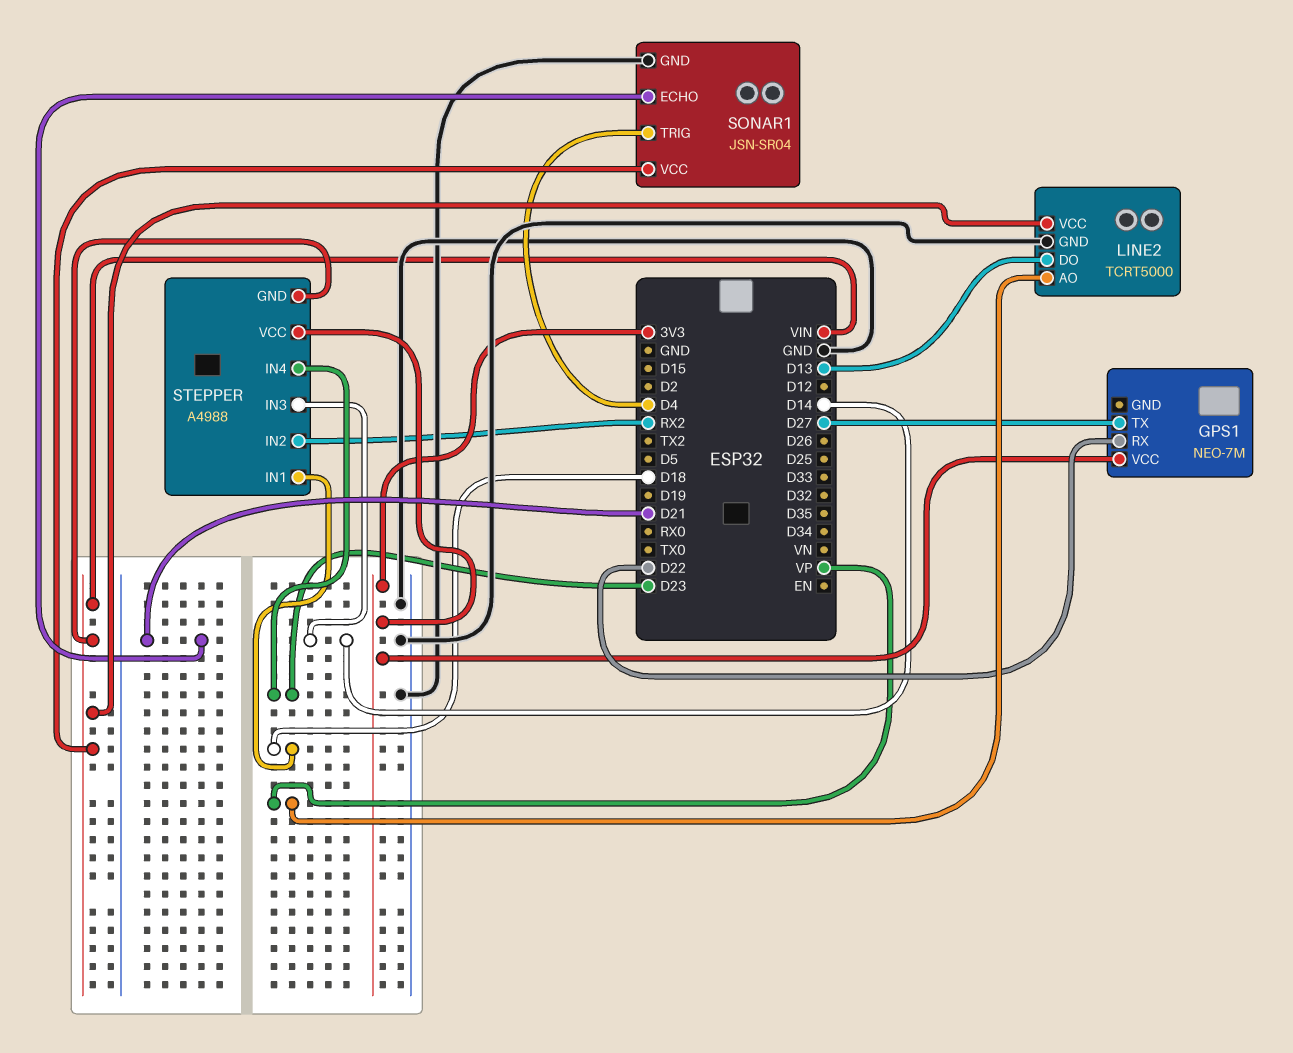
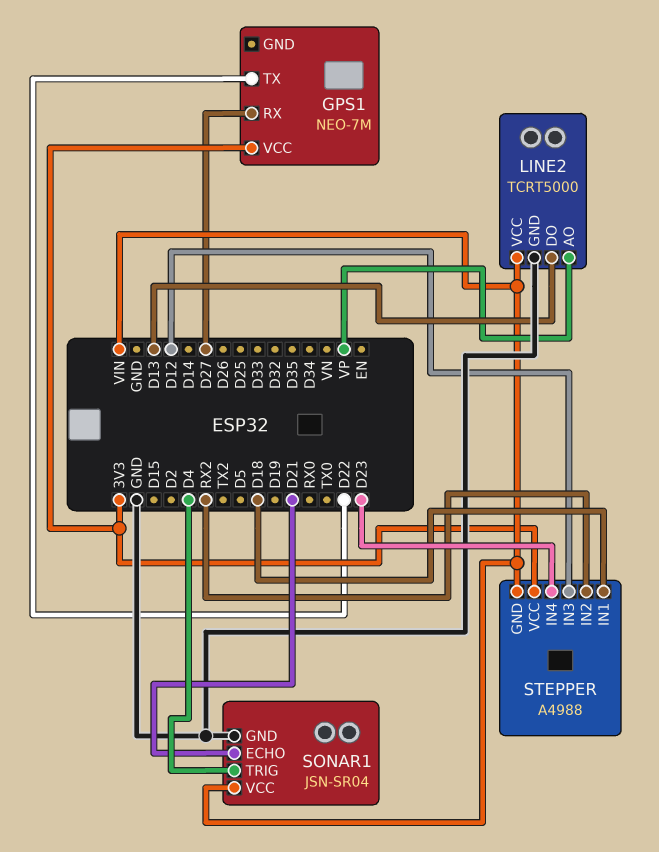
GPS1 pin RX: D22 -> D27
GPS1 pin TX: D27 -> D22
STEPPER pin IN3: D14 -> D12

